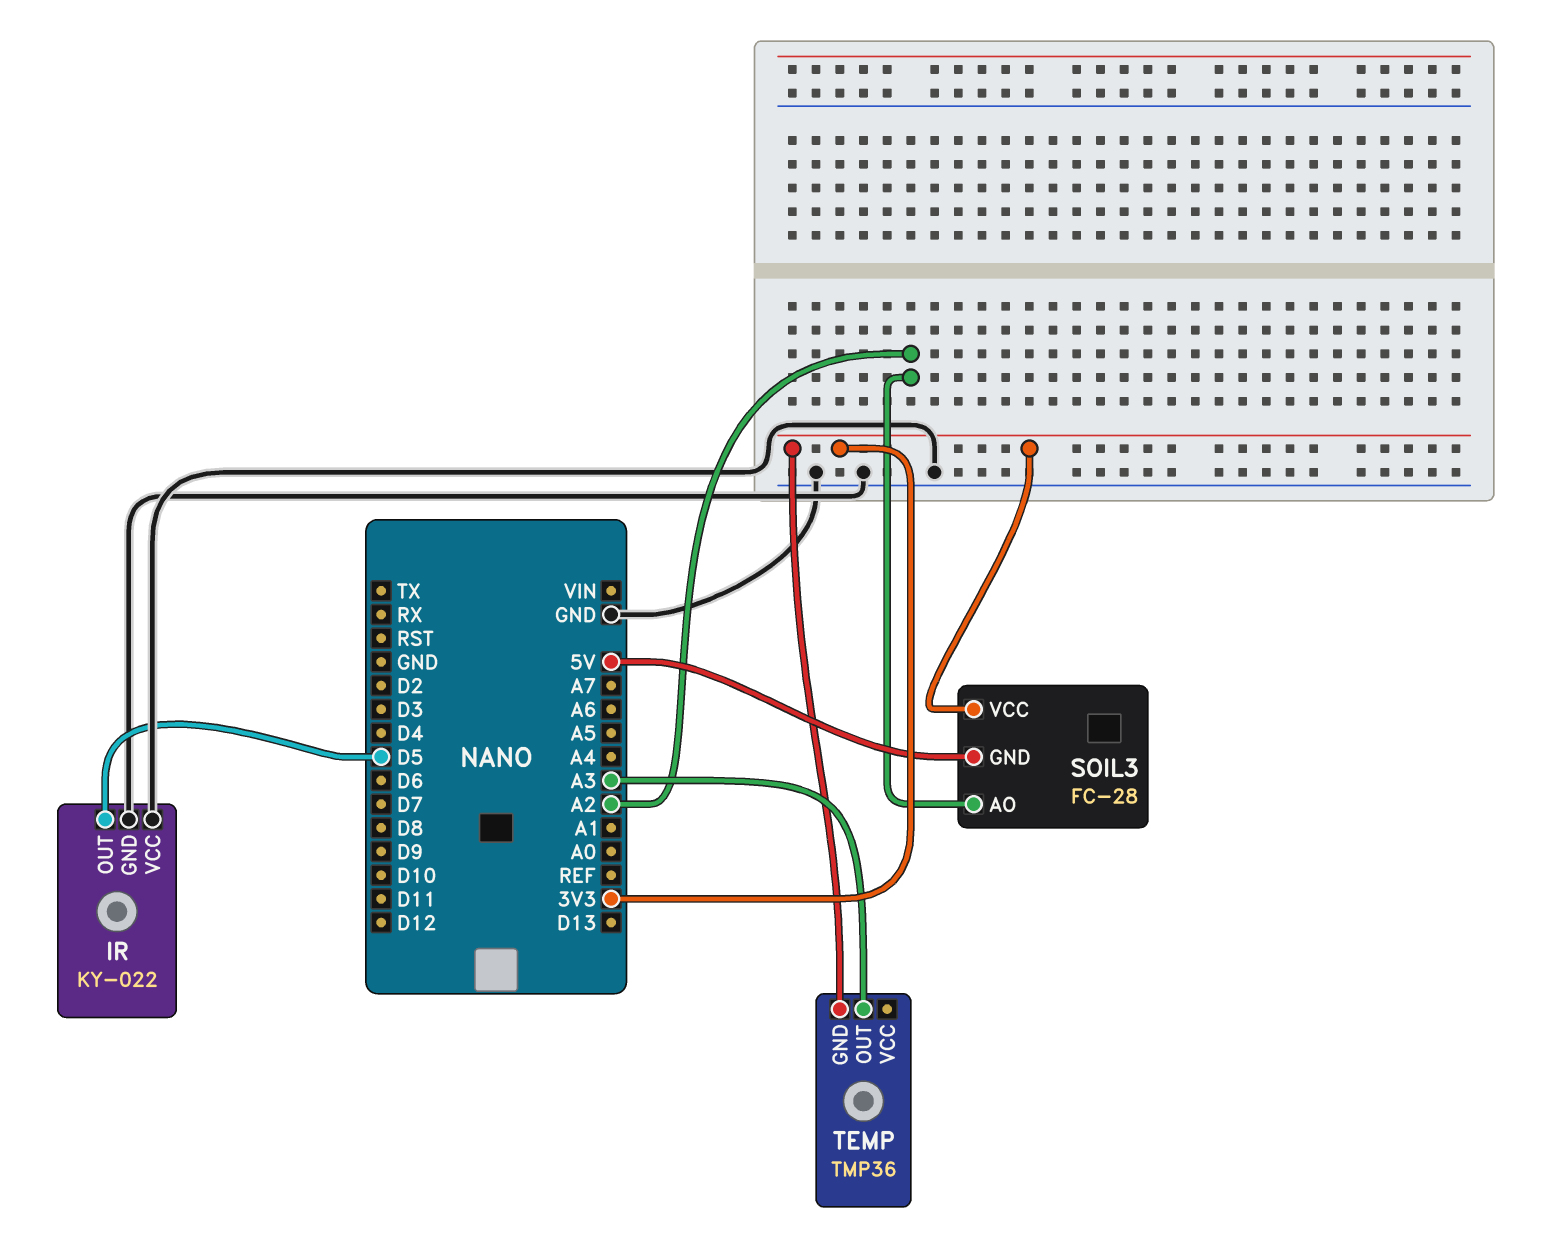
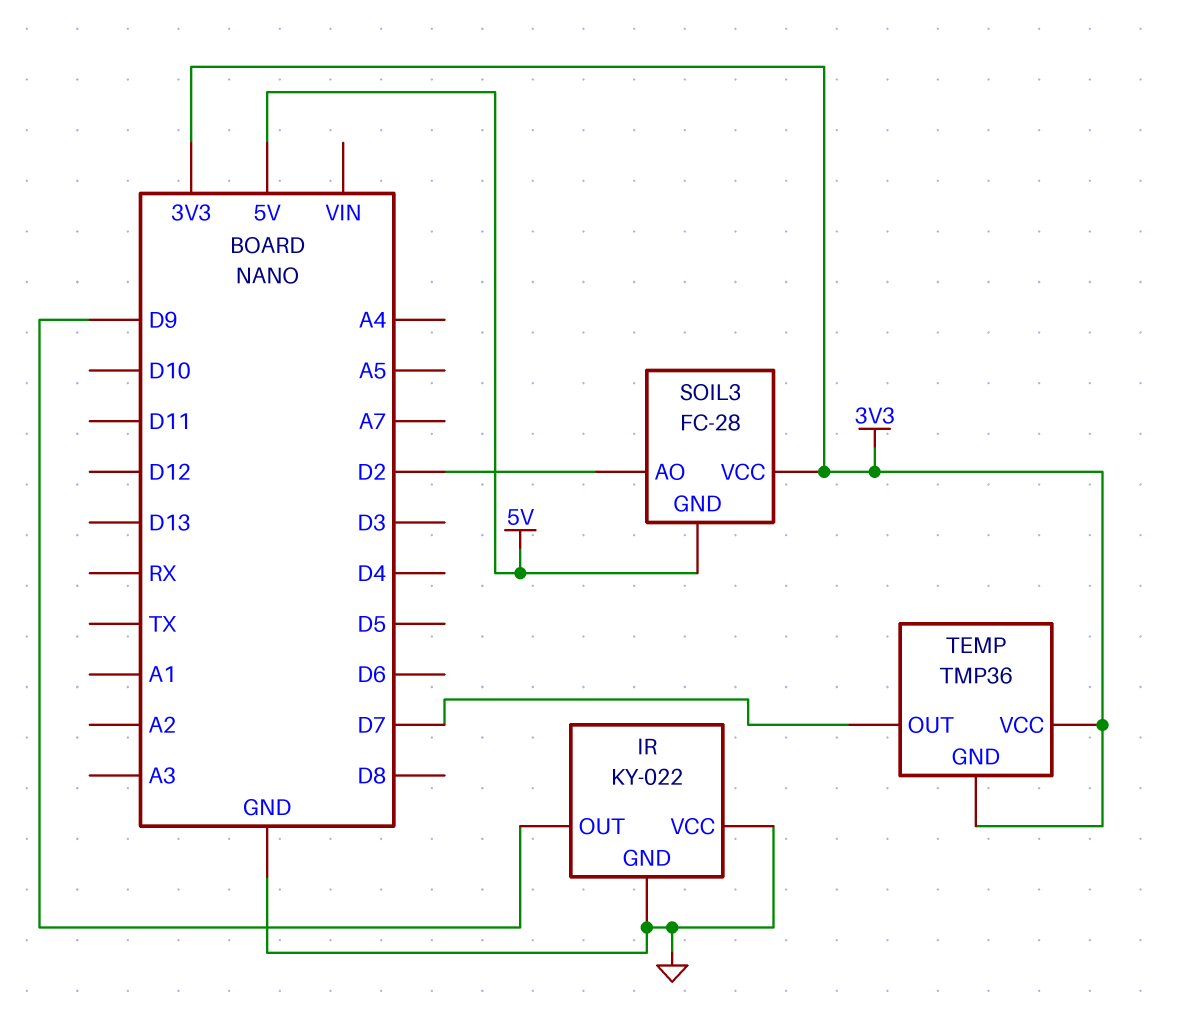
IR pin OUT: D5 -> D9
SOIL3 pin AO: A2 -> D2
TEMP pin OUT: A3 -> D7
TEMP pin VCC: none -> 3V3

